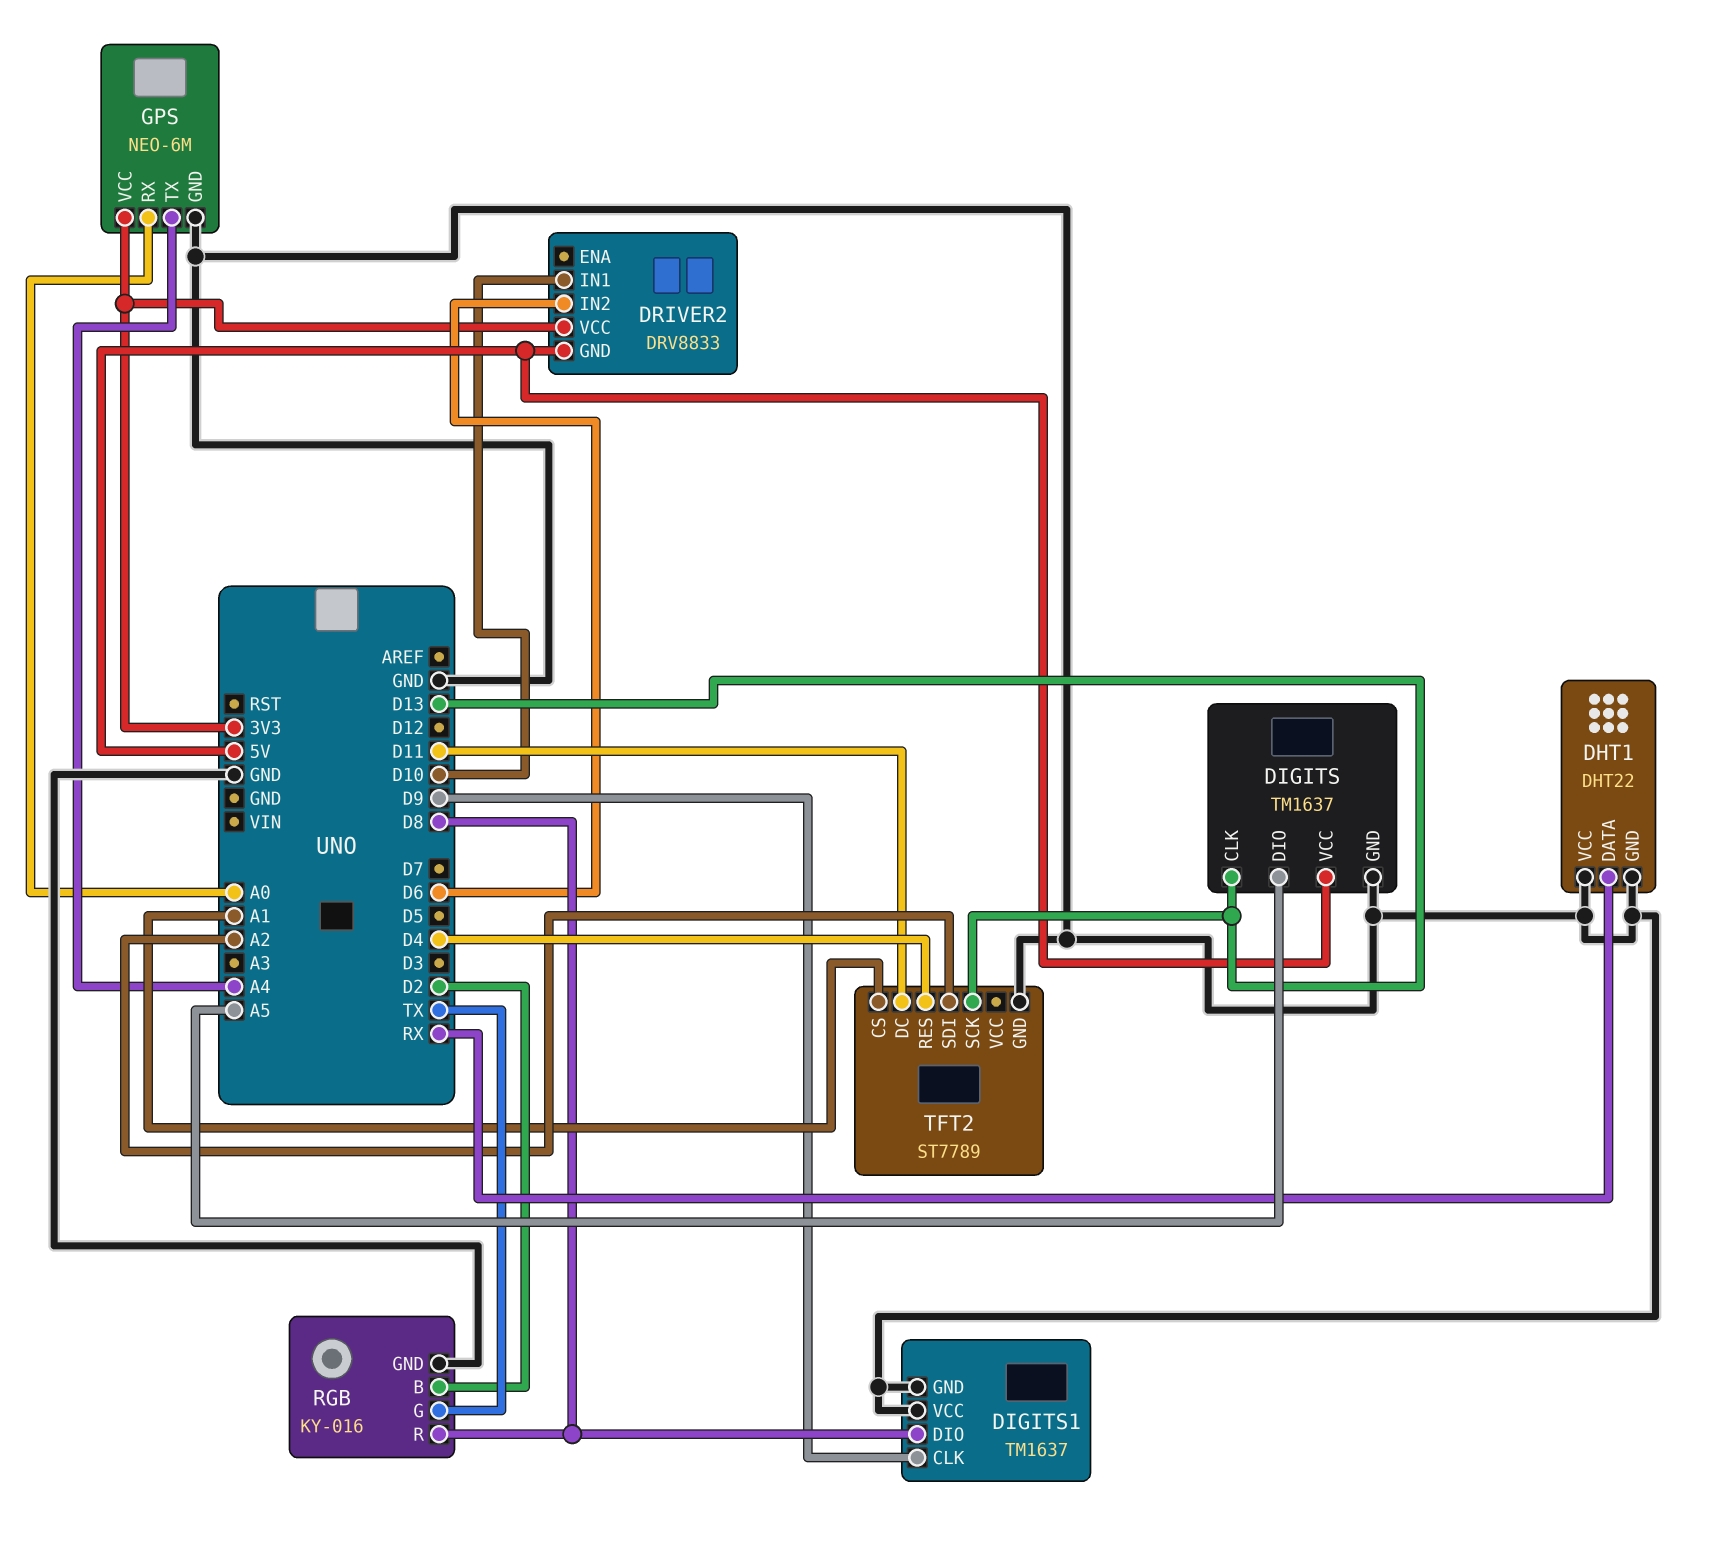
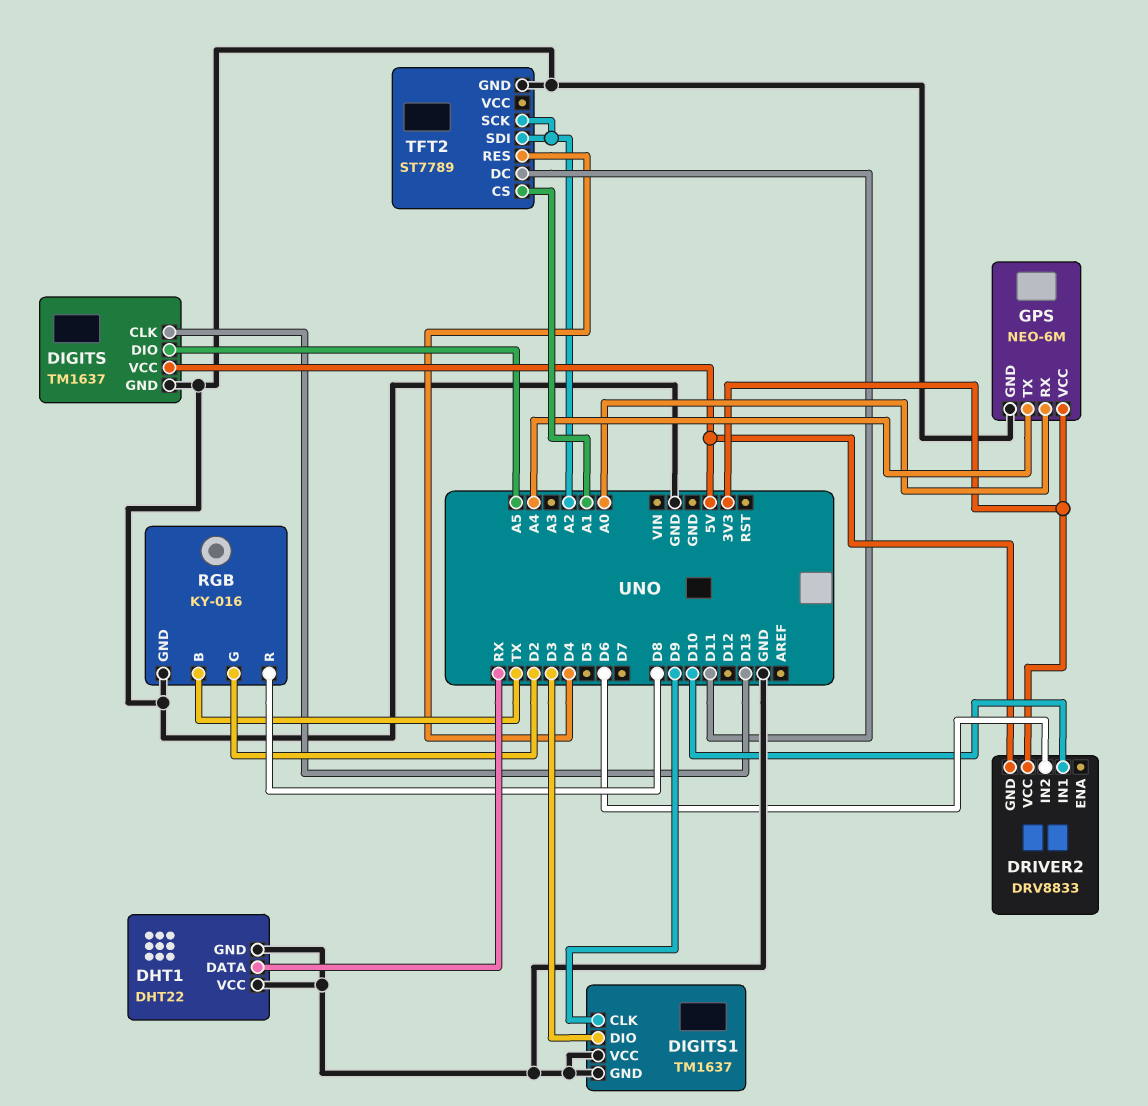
DIGITS1 pin DIO: D8 -> D3
RGB pin B: D2 -> TX
RGB pin G: TX -> D2
TFT2 pin SCK: D13 -> A2

